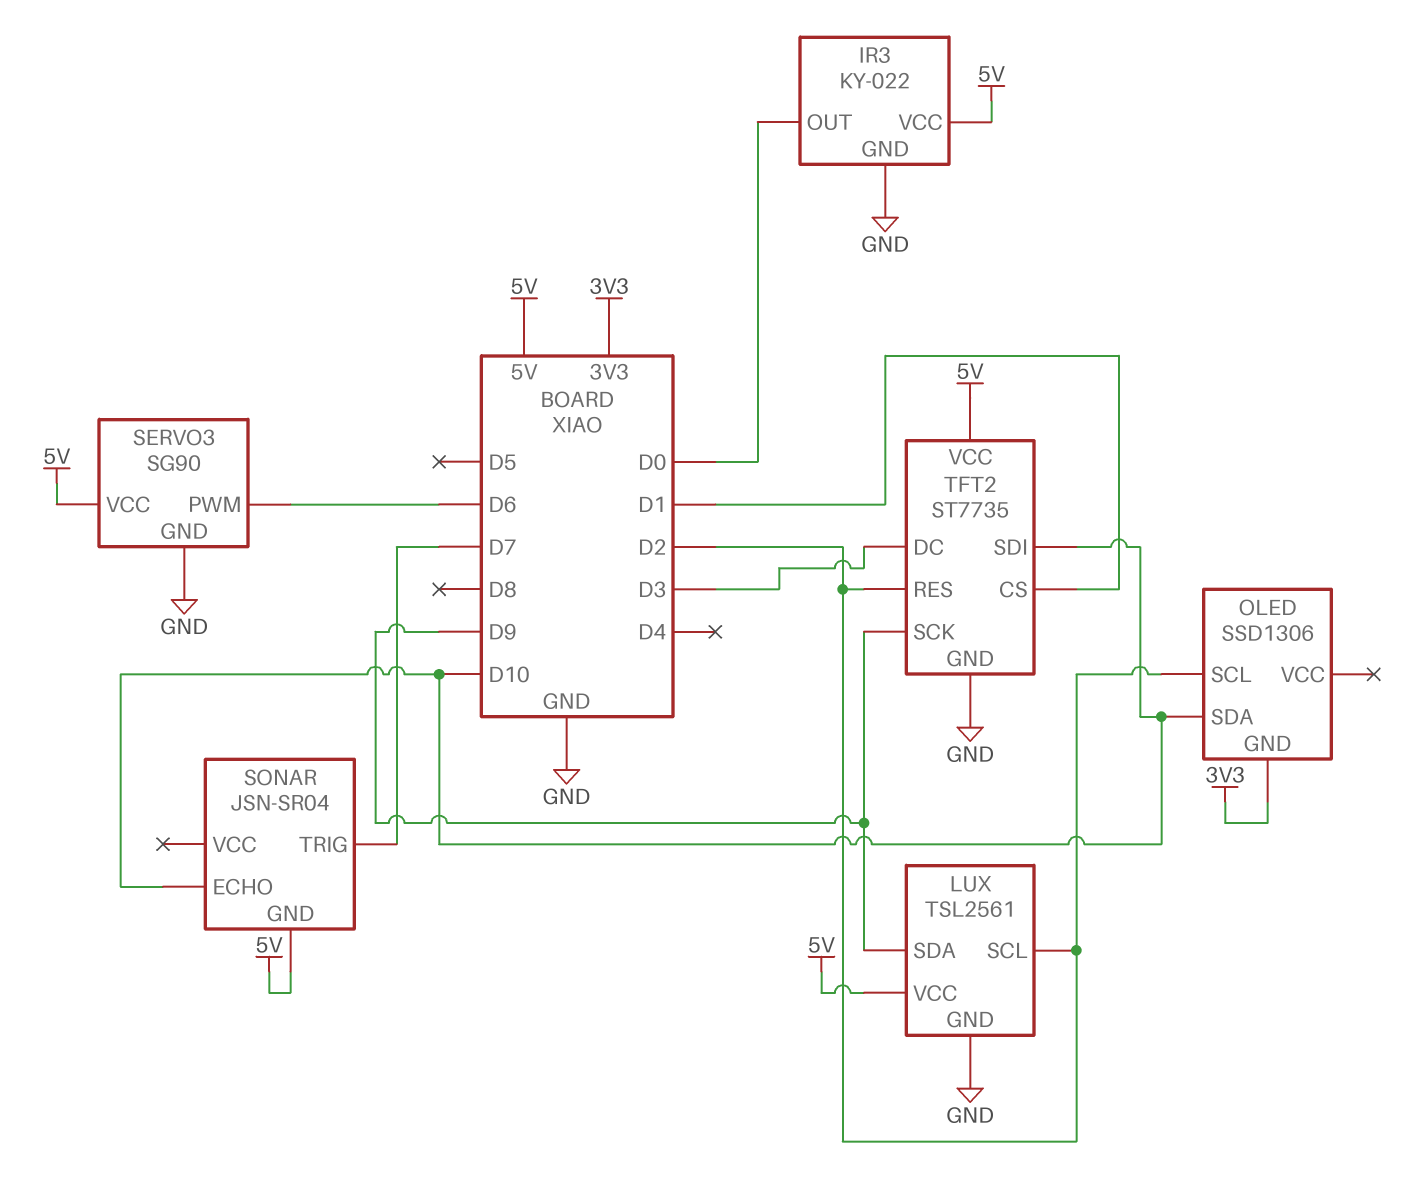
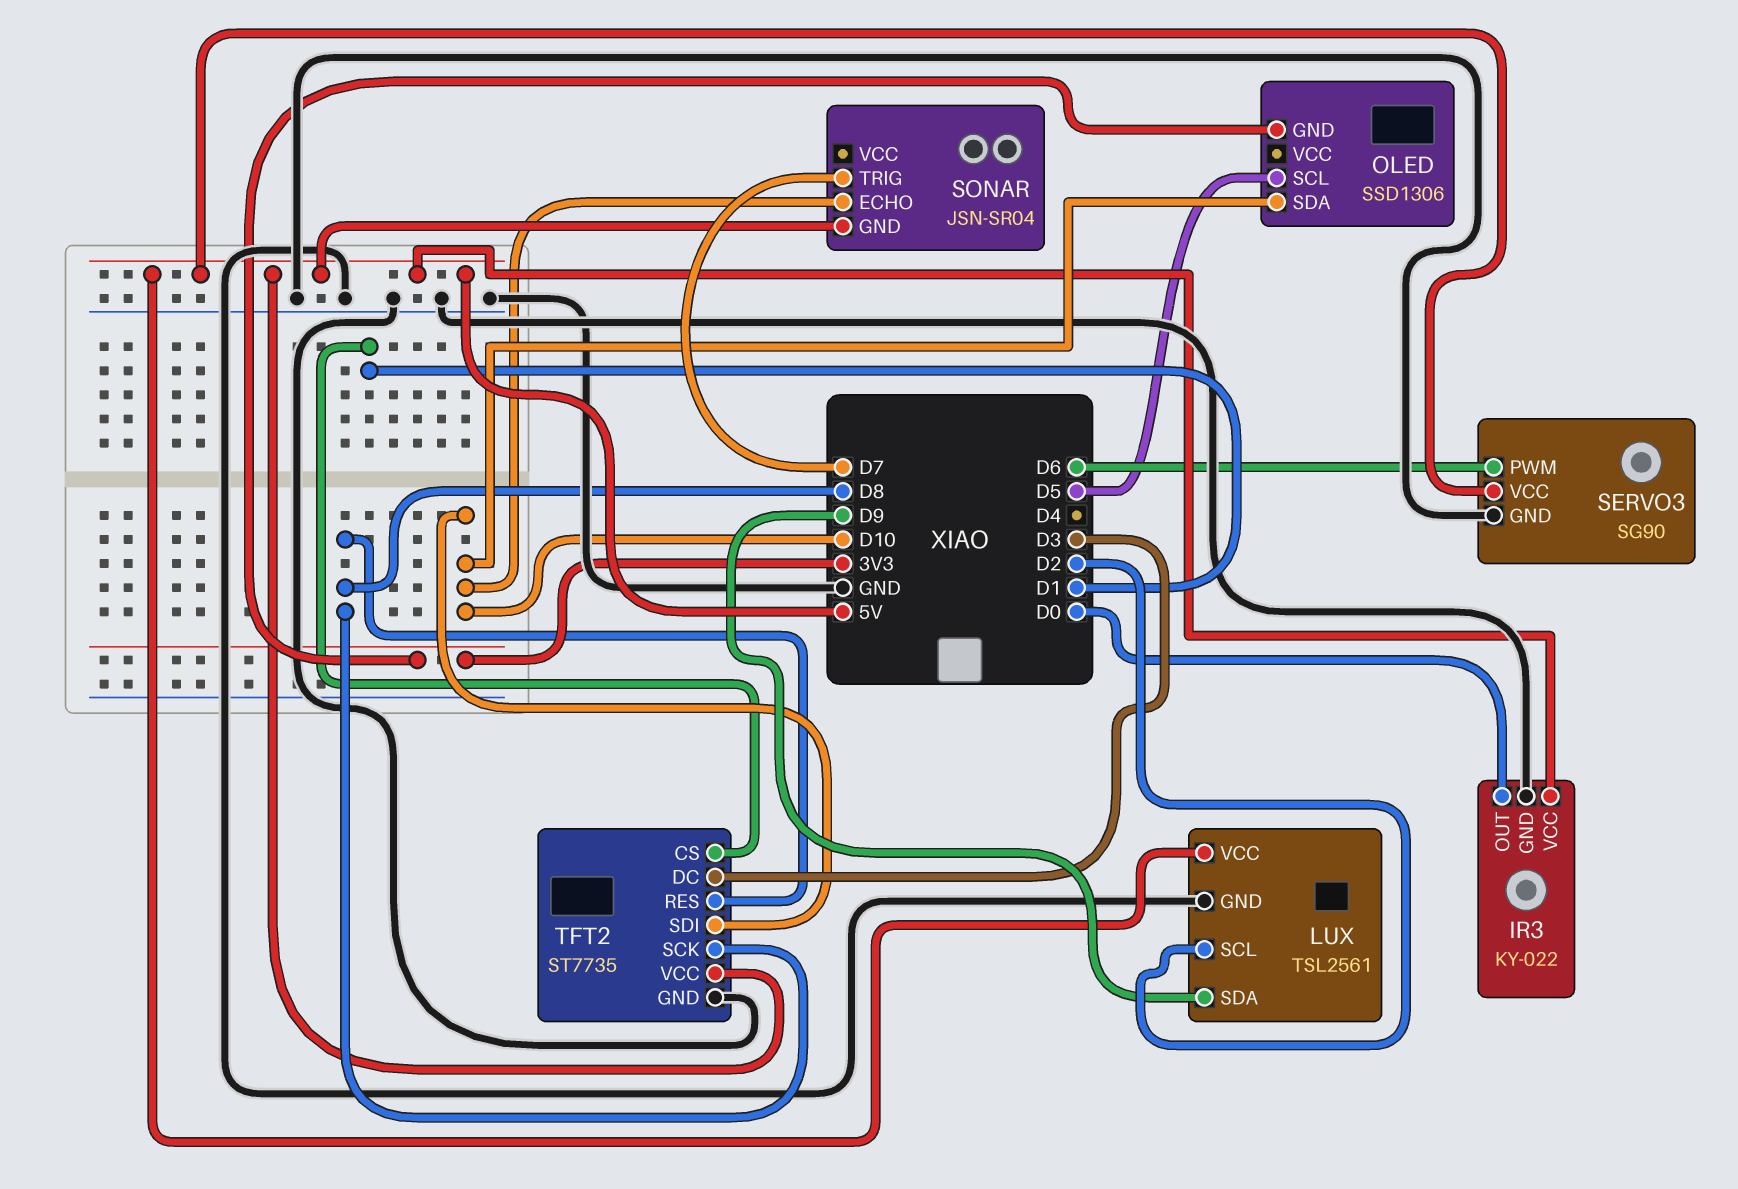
OLED pin SCL: D2 -> D5
TFT2 pin RES: D2 -> D8
TFT2 pin SCK: D9 -> D8

